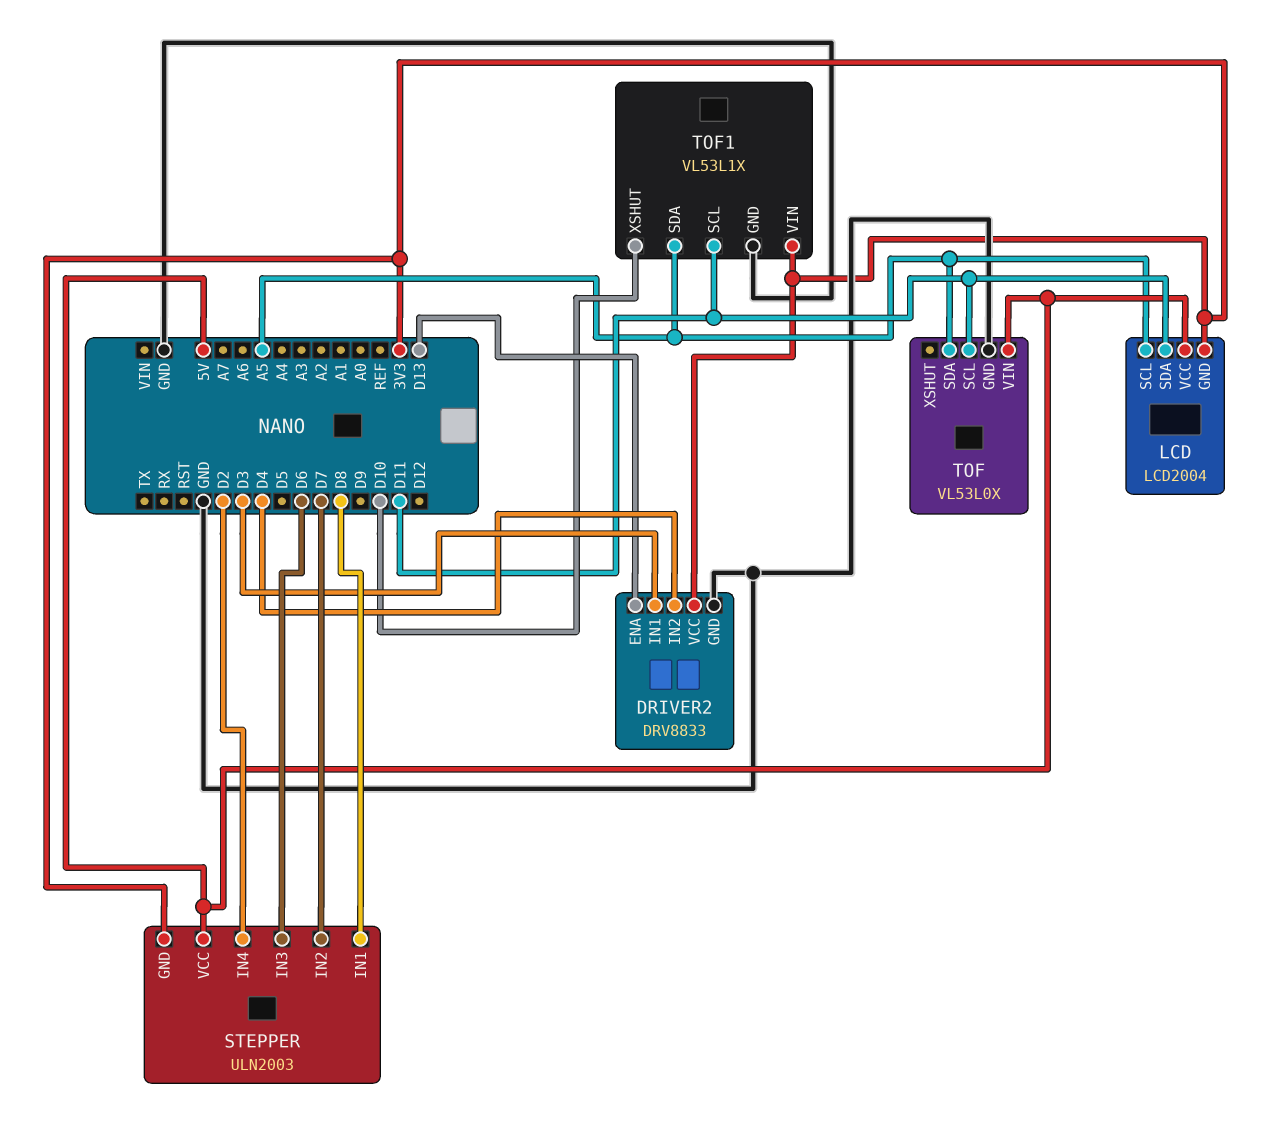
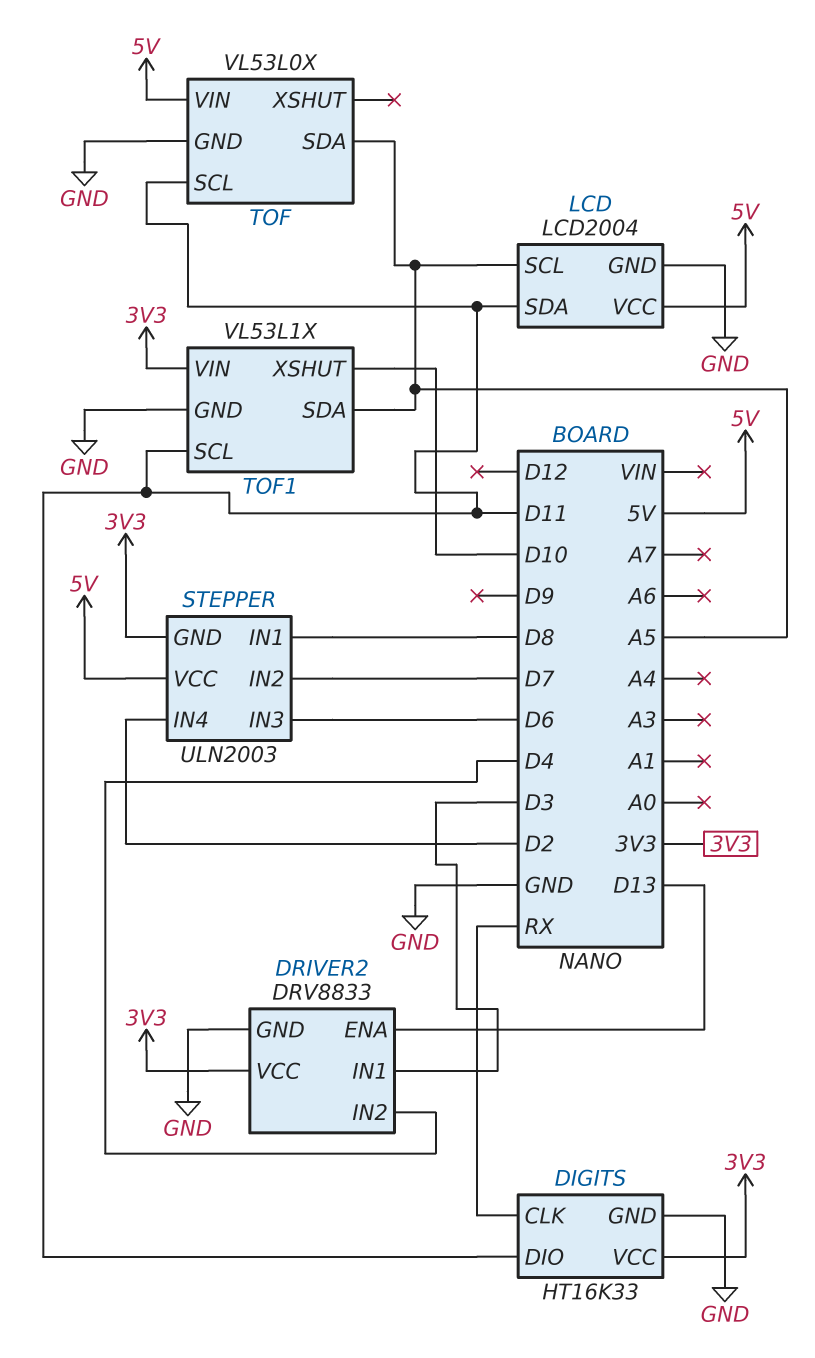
DIGITS: none -> HT16K33
DIGITS pin CLK: none -> RX
DIGITS pin DIO: none -> D11
DIGITS pin GND: none -> GND
DIGITS pin VCC: none -> 3V3
LCD pin GND: 3V3 -> GND

